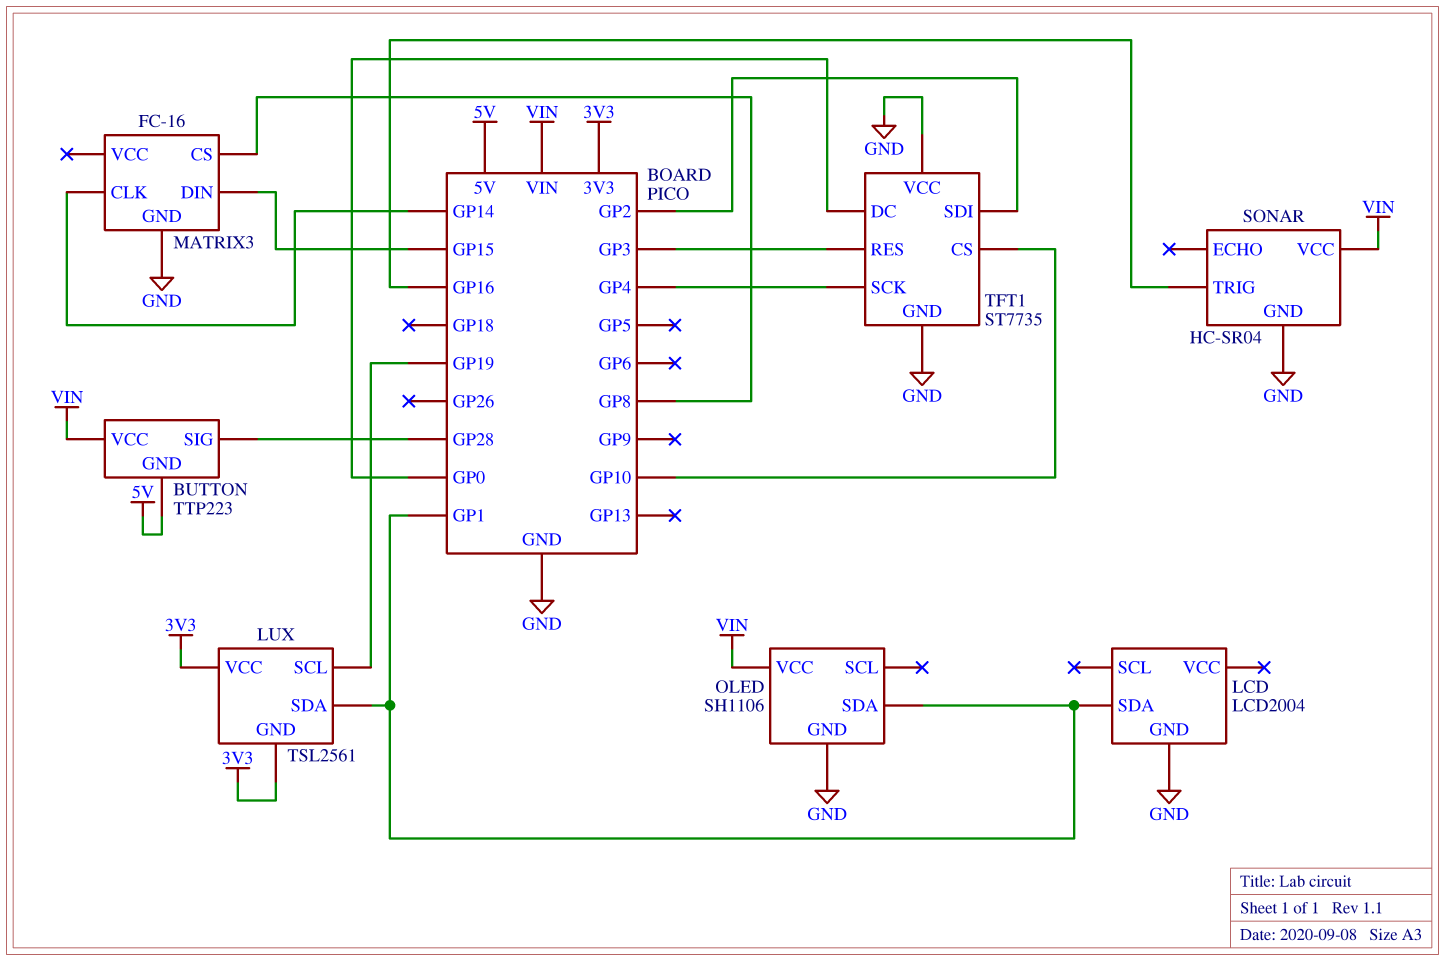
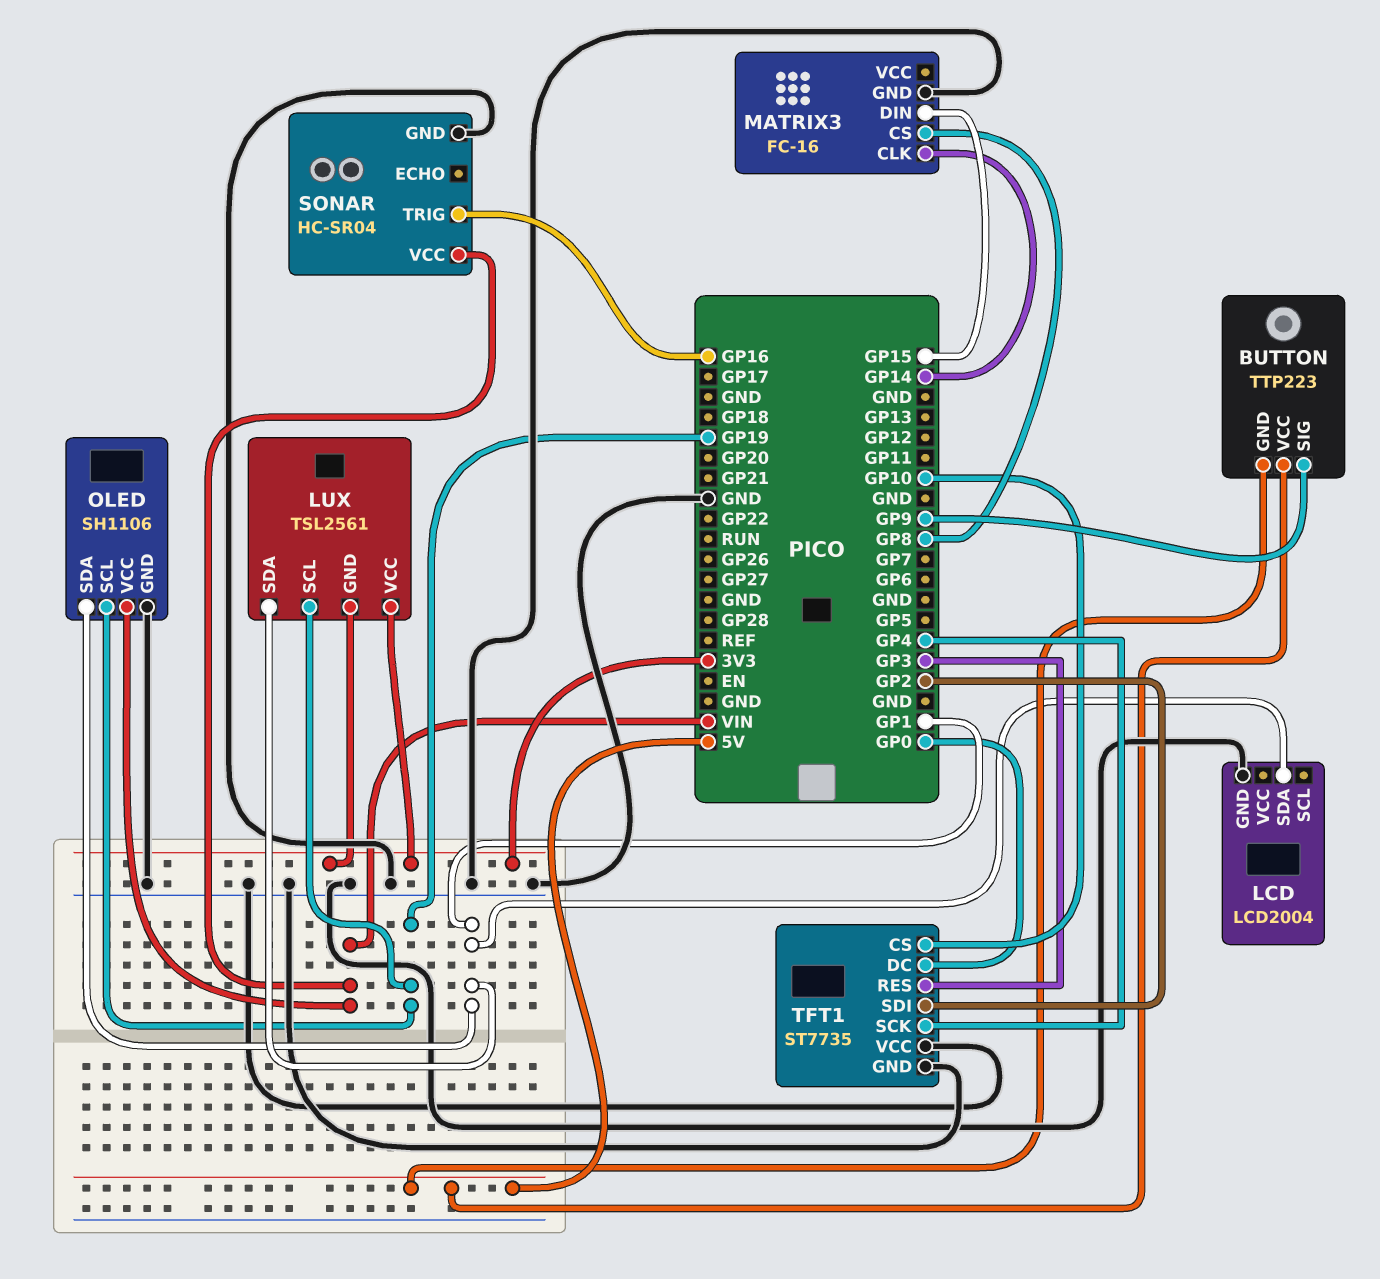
BUTTON pin SIG: GP28 -> GP9
BUTTON pin VCC: VIN -> 5V
OLED pin SCL: none -> GP19

